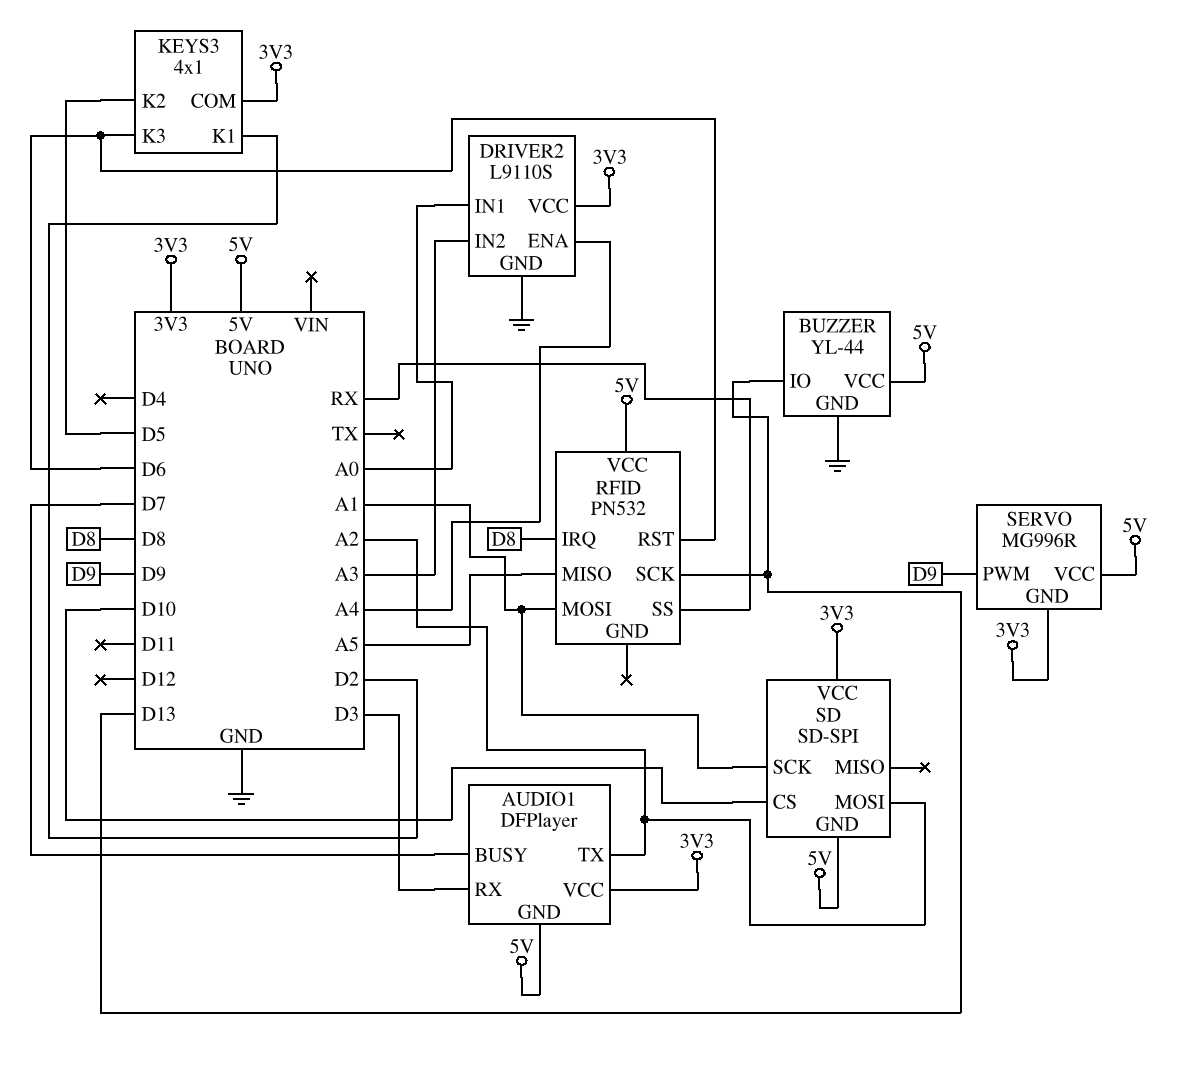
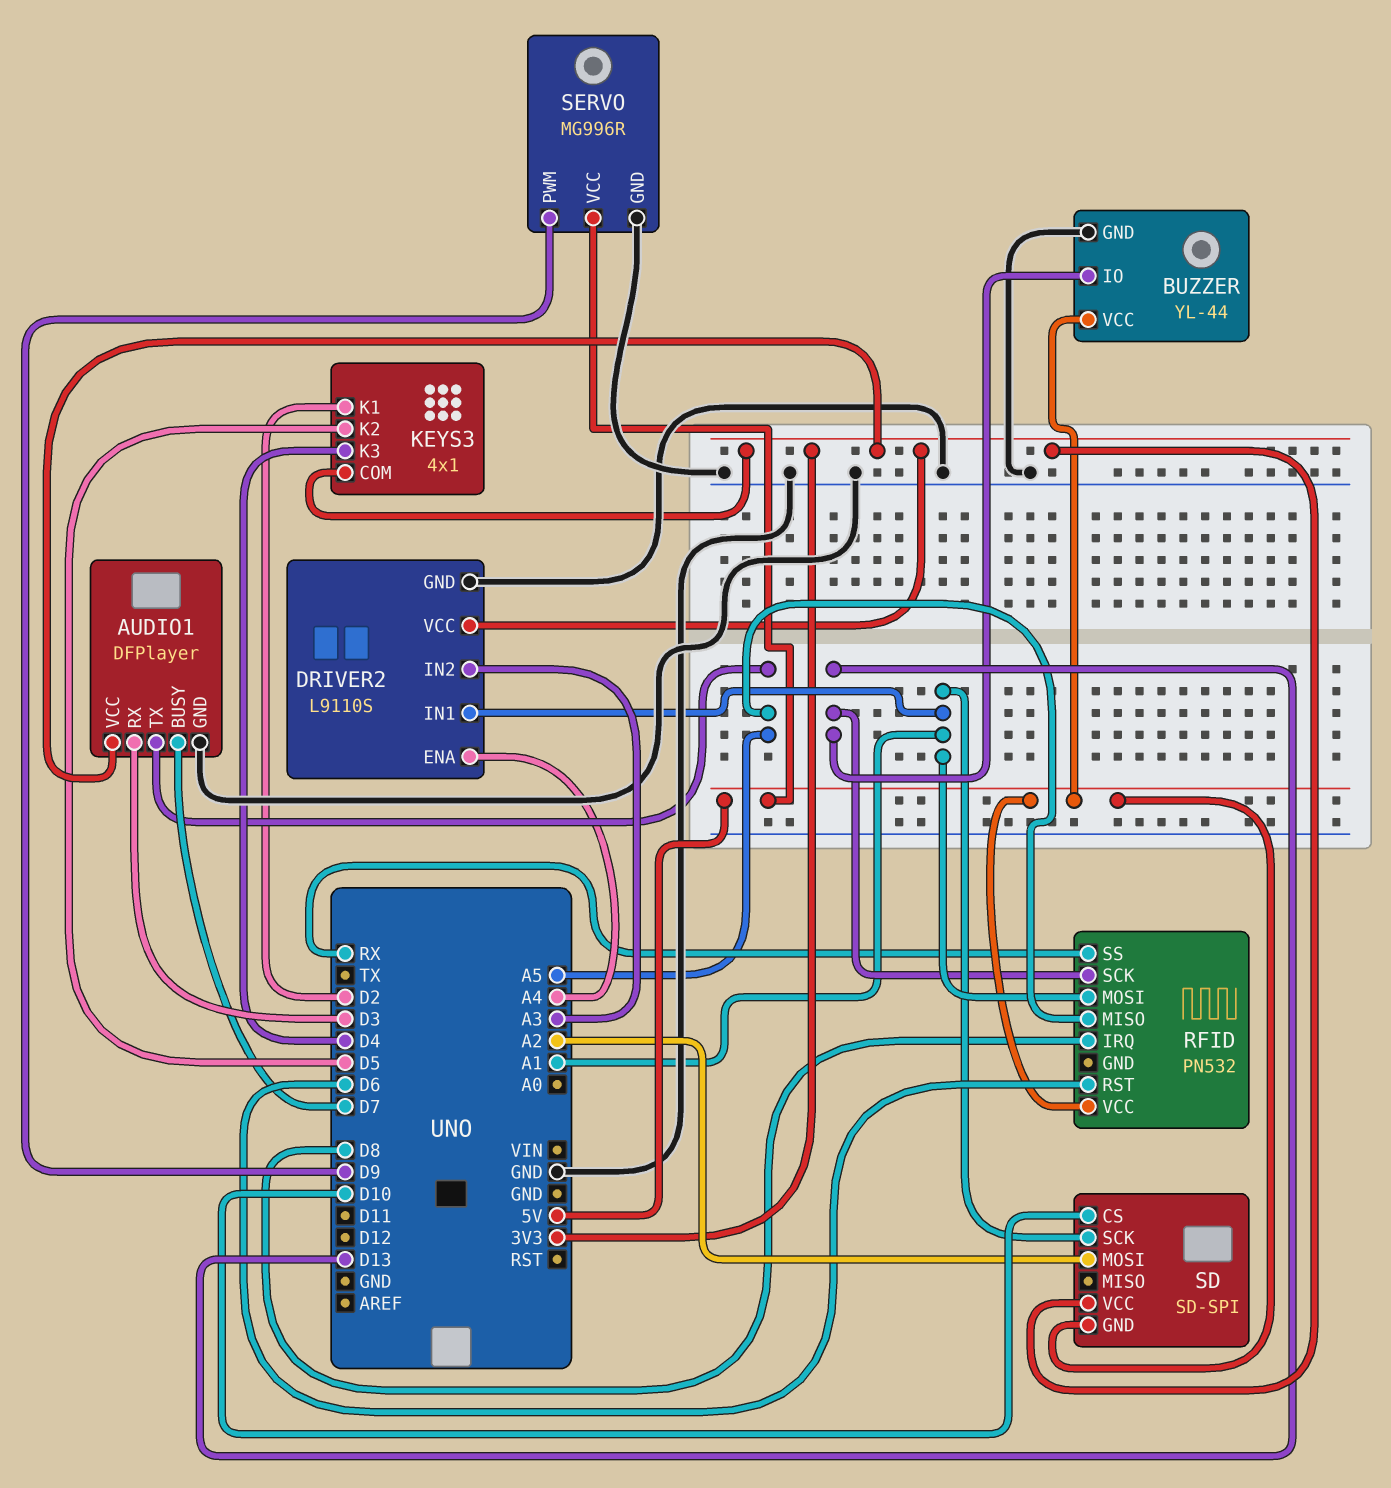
AUDIO1 pin GND: 5V -> GND
AUDIO1 pin TX: A2 -> A5
DRIVER2 pin IN1: A0 -> A1
KEYS3 pin K3: D6 -> D4
SERVO pin GND: 3V3 -> GND

